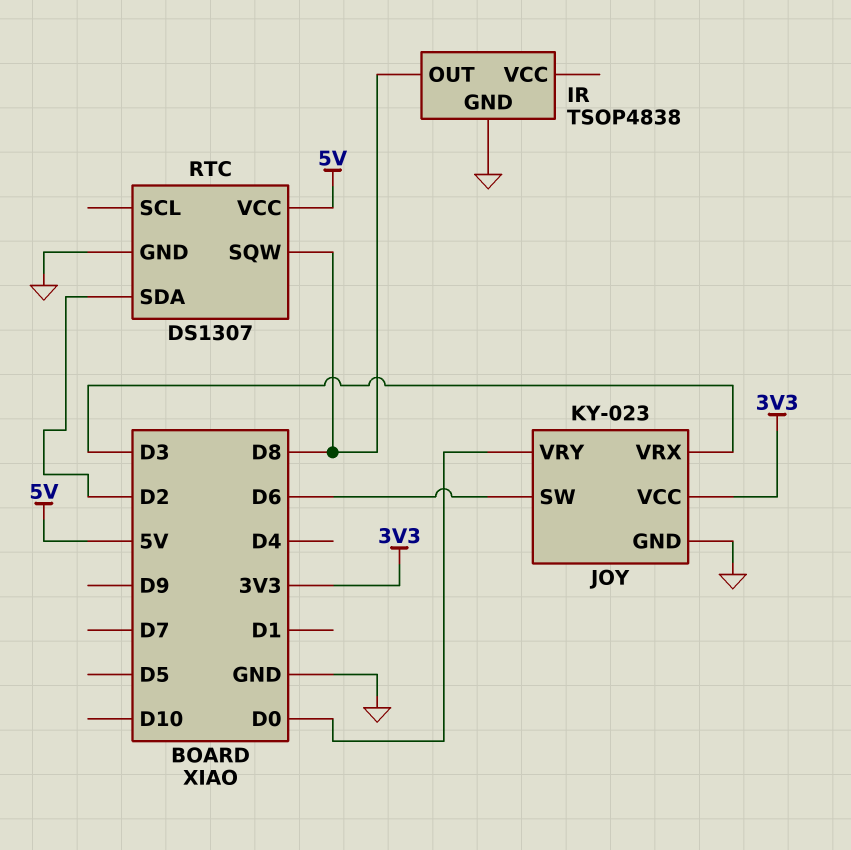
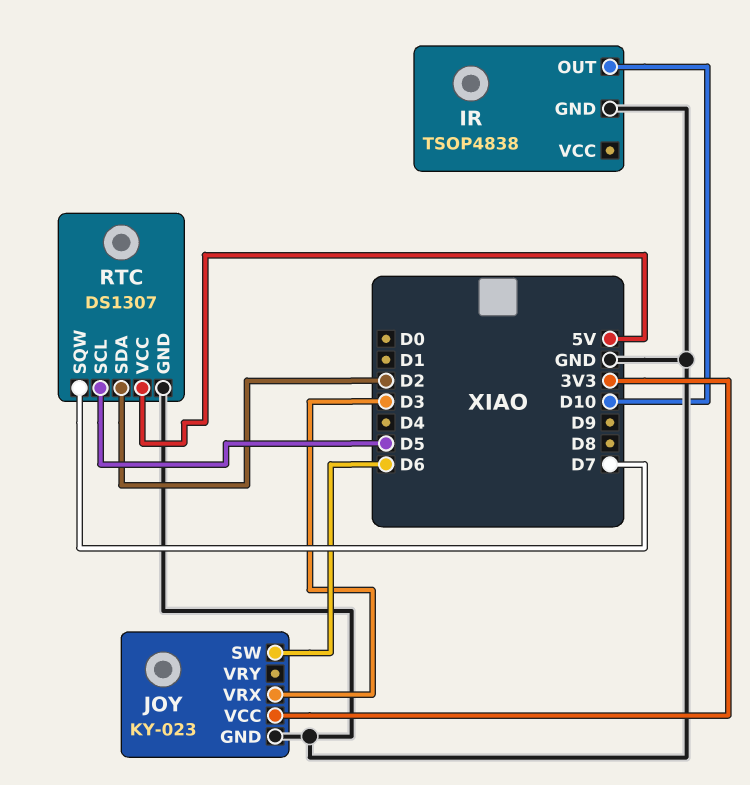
IR pin OUT: D8 -> D10
JOY pin VRY: D0 -> none
RTC pin SCL: none -> D5
RTC pin SQW: D8 -> D7

